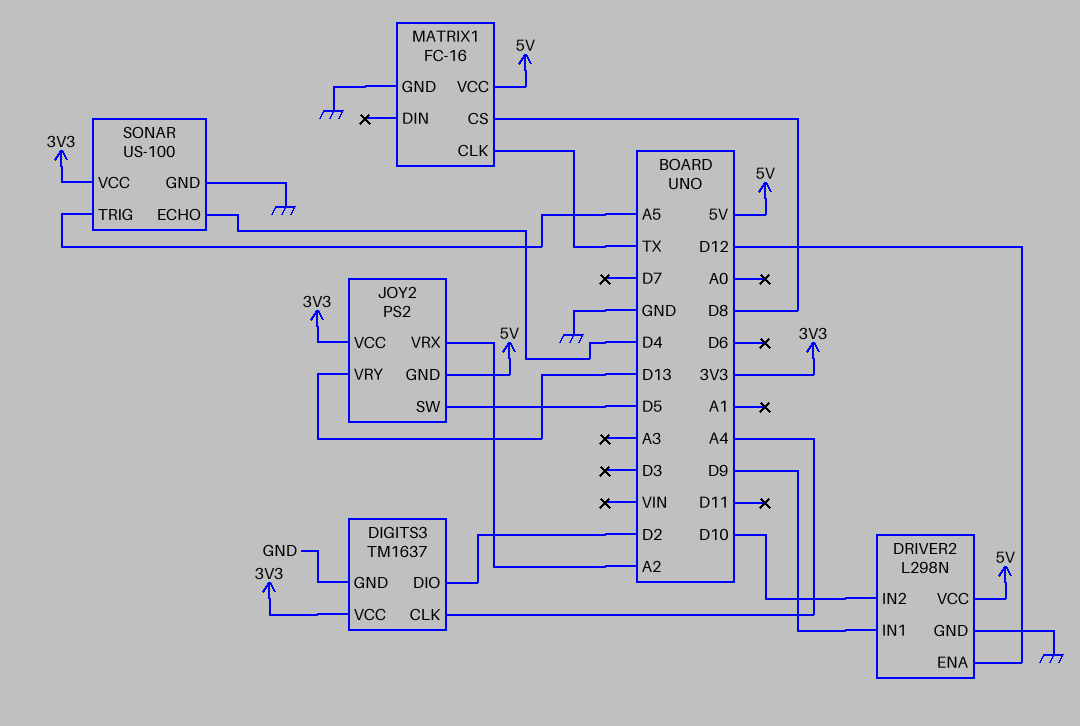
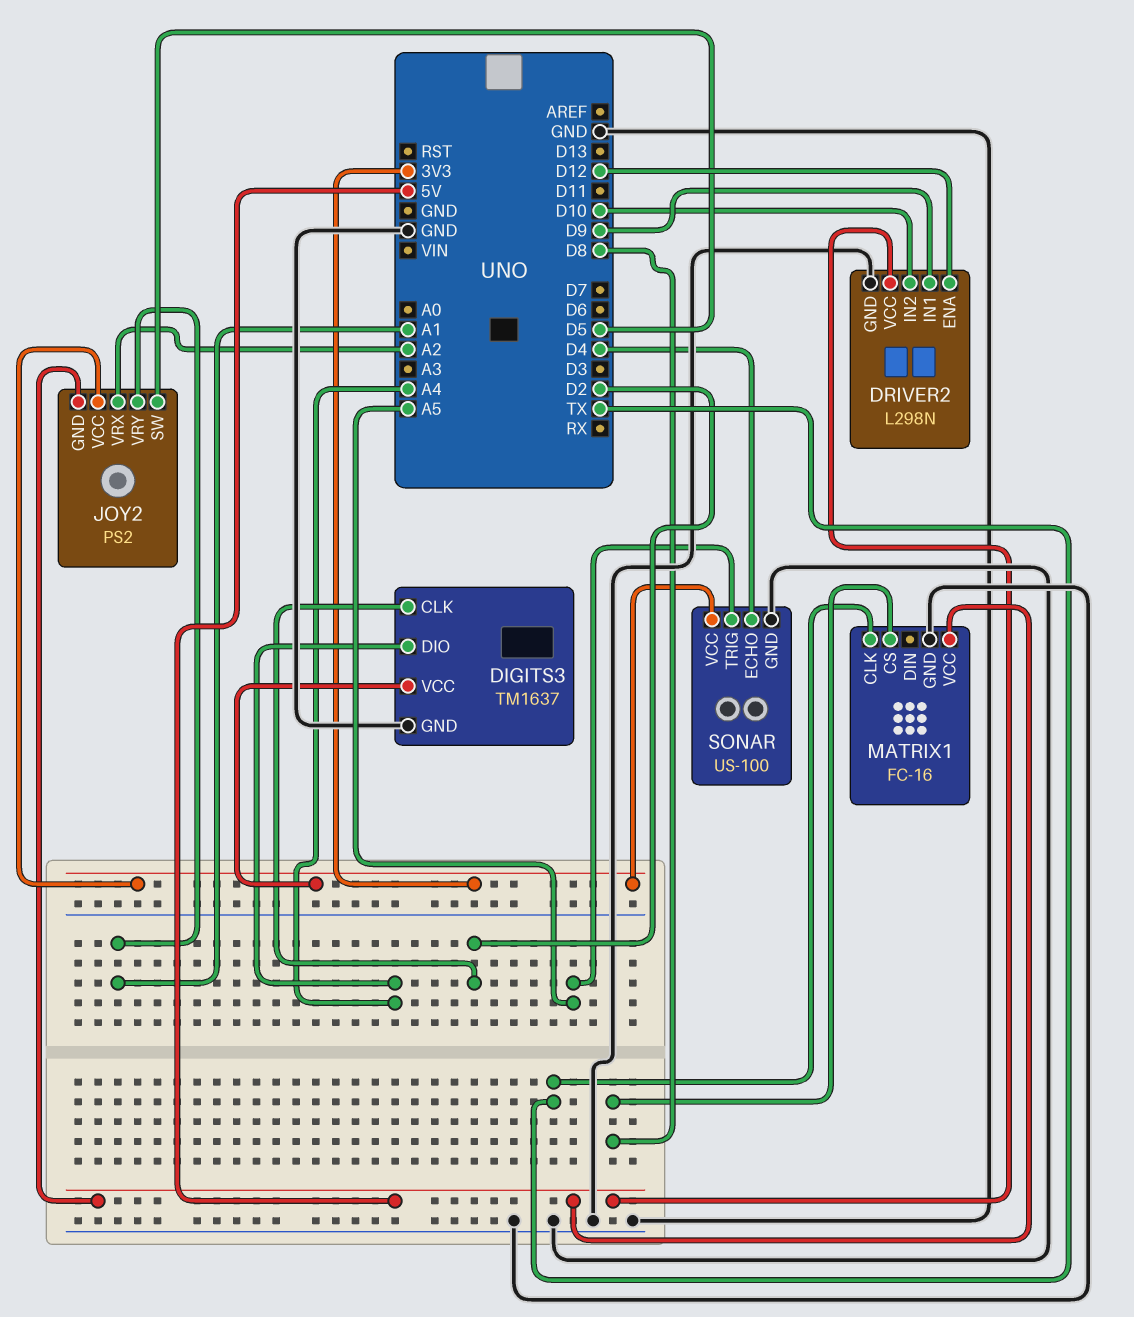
DIGITS3 pin CLK: A4 -> D2
DIGITS3 pin DIO: D2 -> A4
JOY2 pin VRY: D13 -> A1

